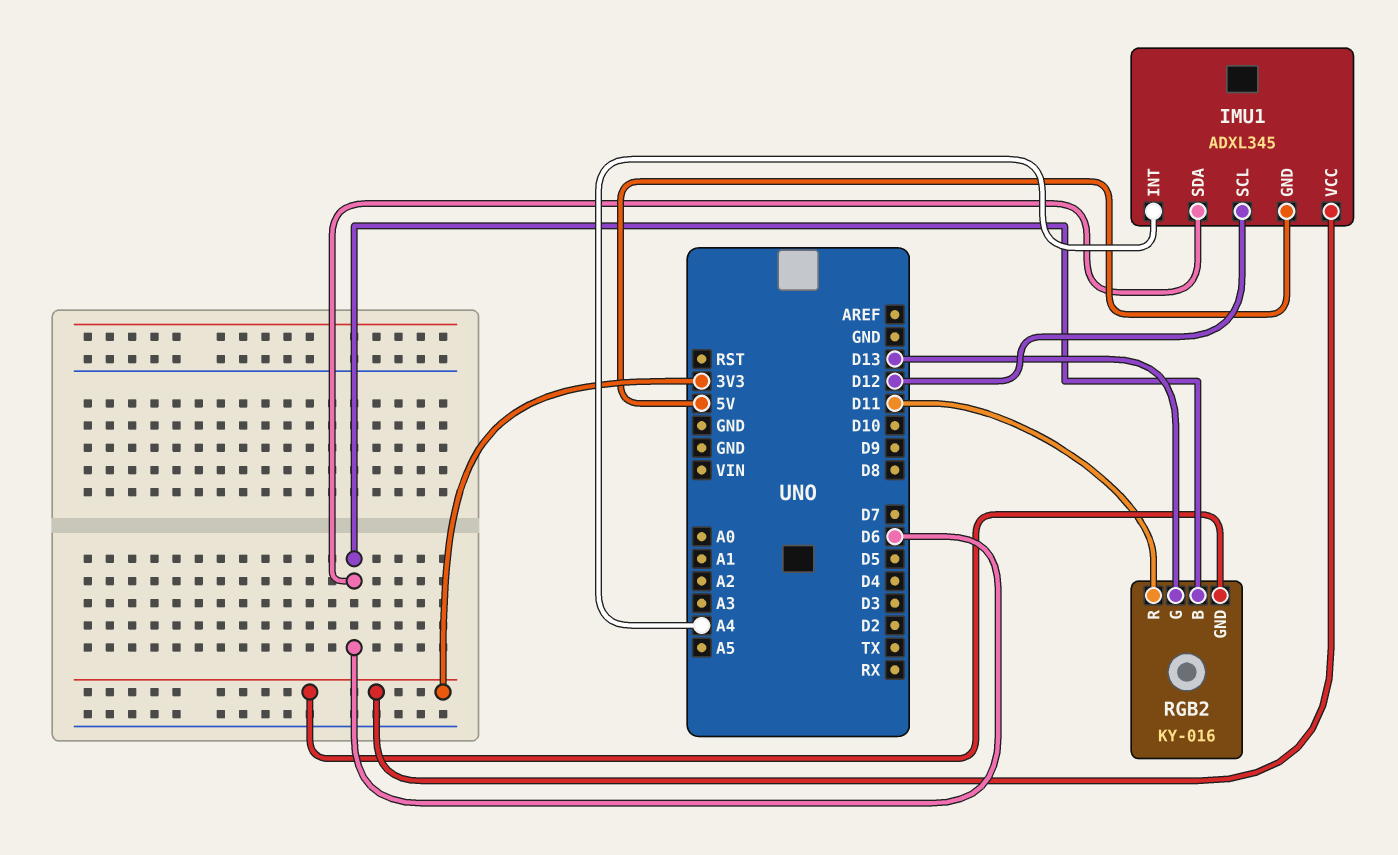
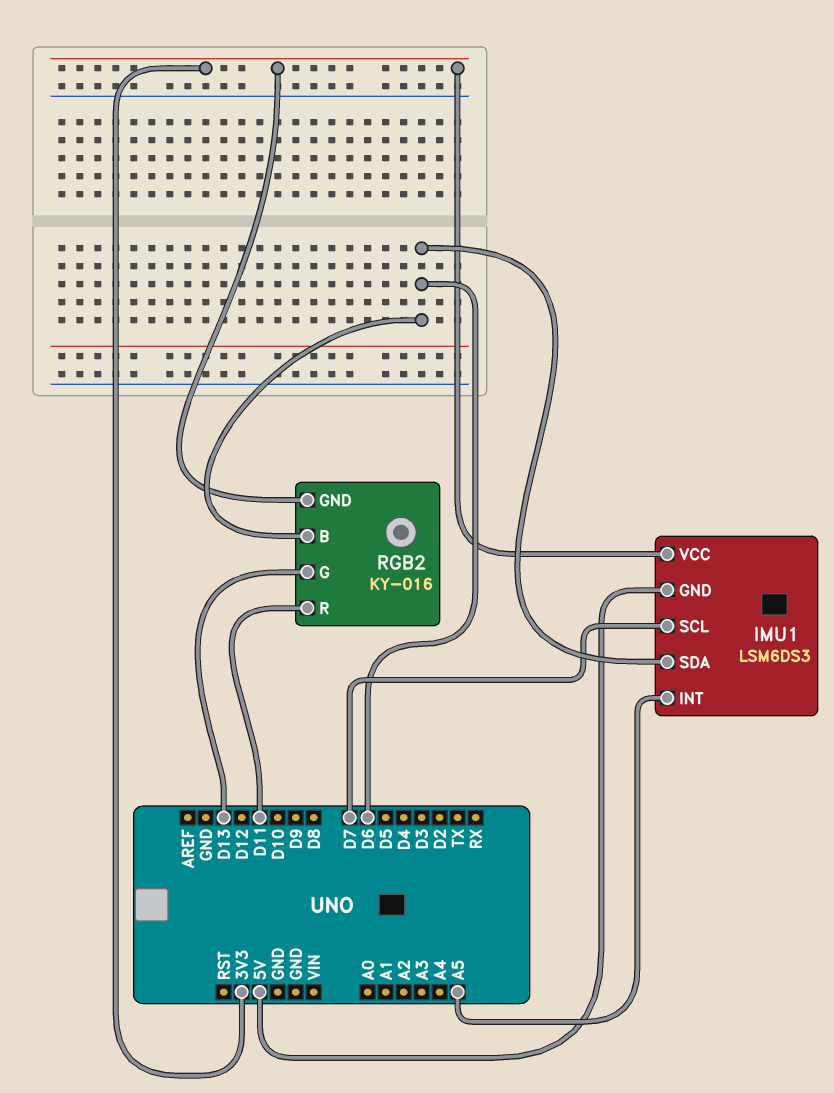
IMU1: ADXL345 -> LSM6DS3
IMU1 pin INT: A4 -> A5
IMU1 pin SCL: D12 -> D7

